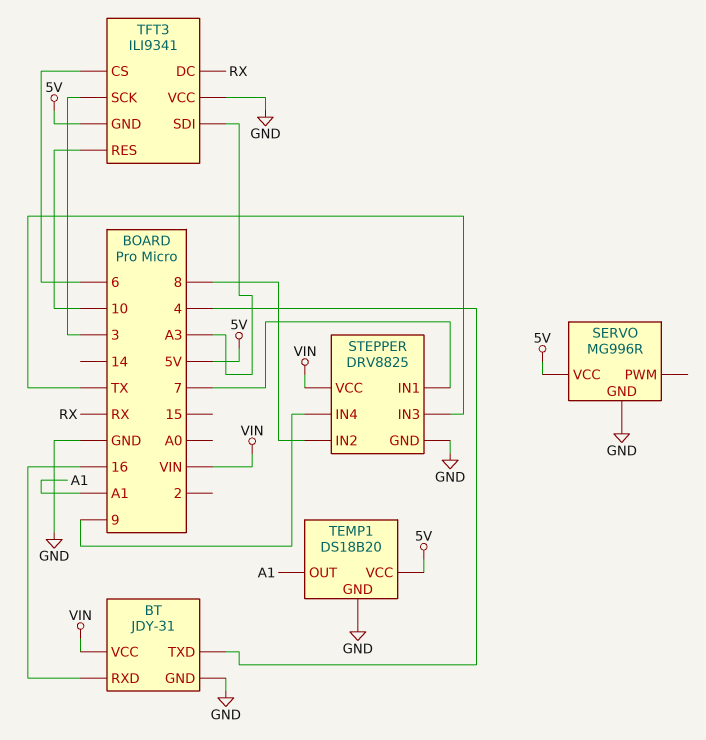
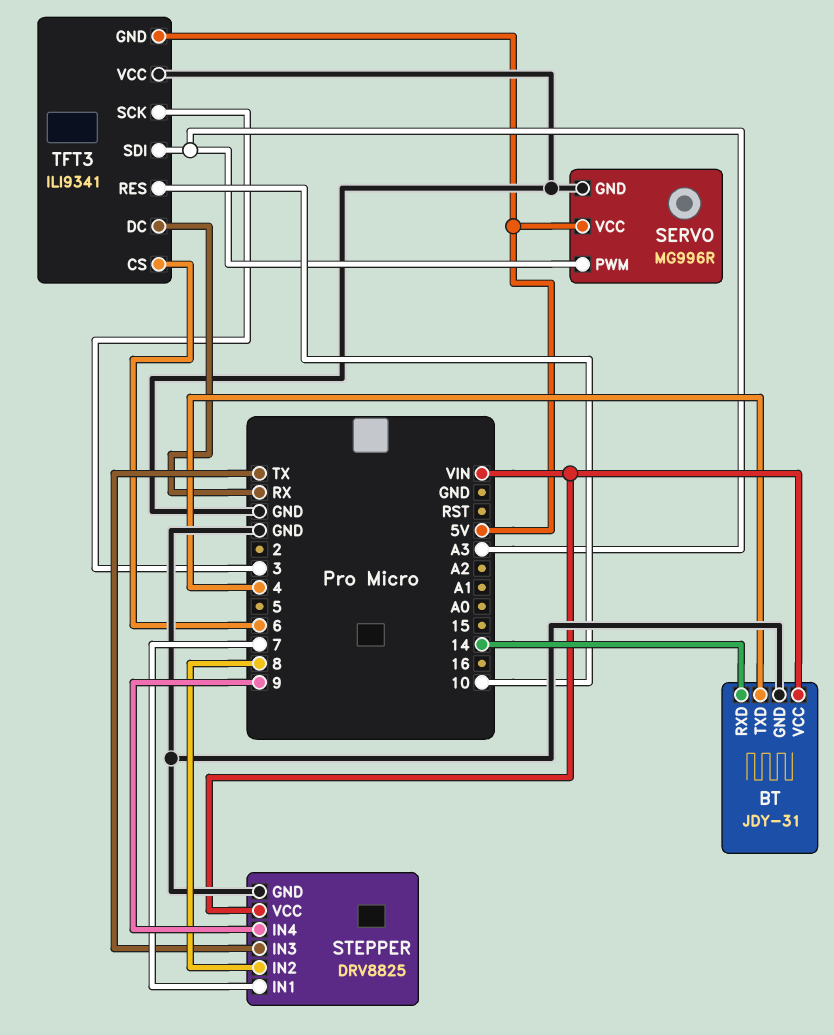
BT pin RXD: 16 -> 14
SERVO pin PWM: none -> A3
TEMP1: DS18B20 -> none
TEMP1 pin GND: GND -> none
TEMP1 pin OUT: A1 -> none
TEMP1 pin VCC: 5V -> none

